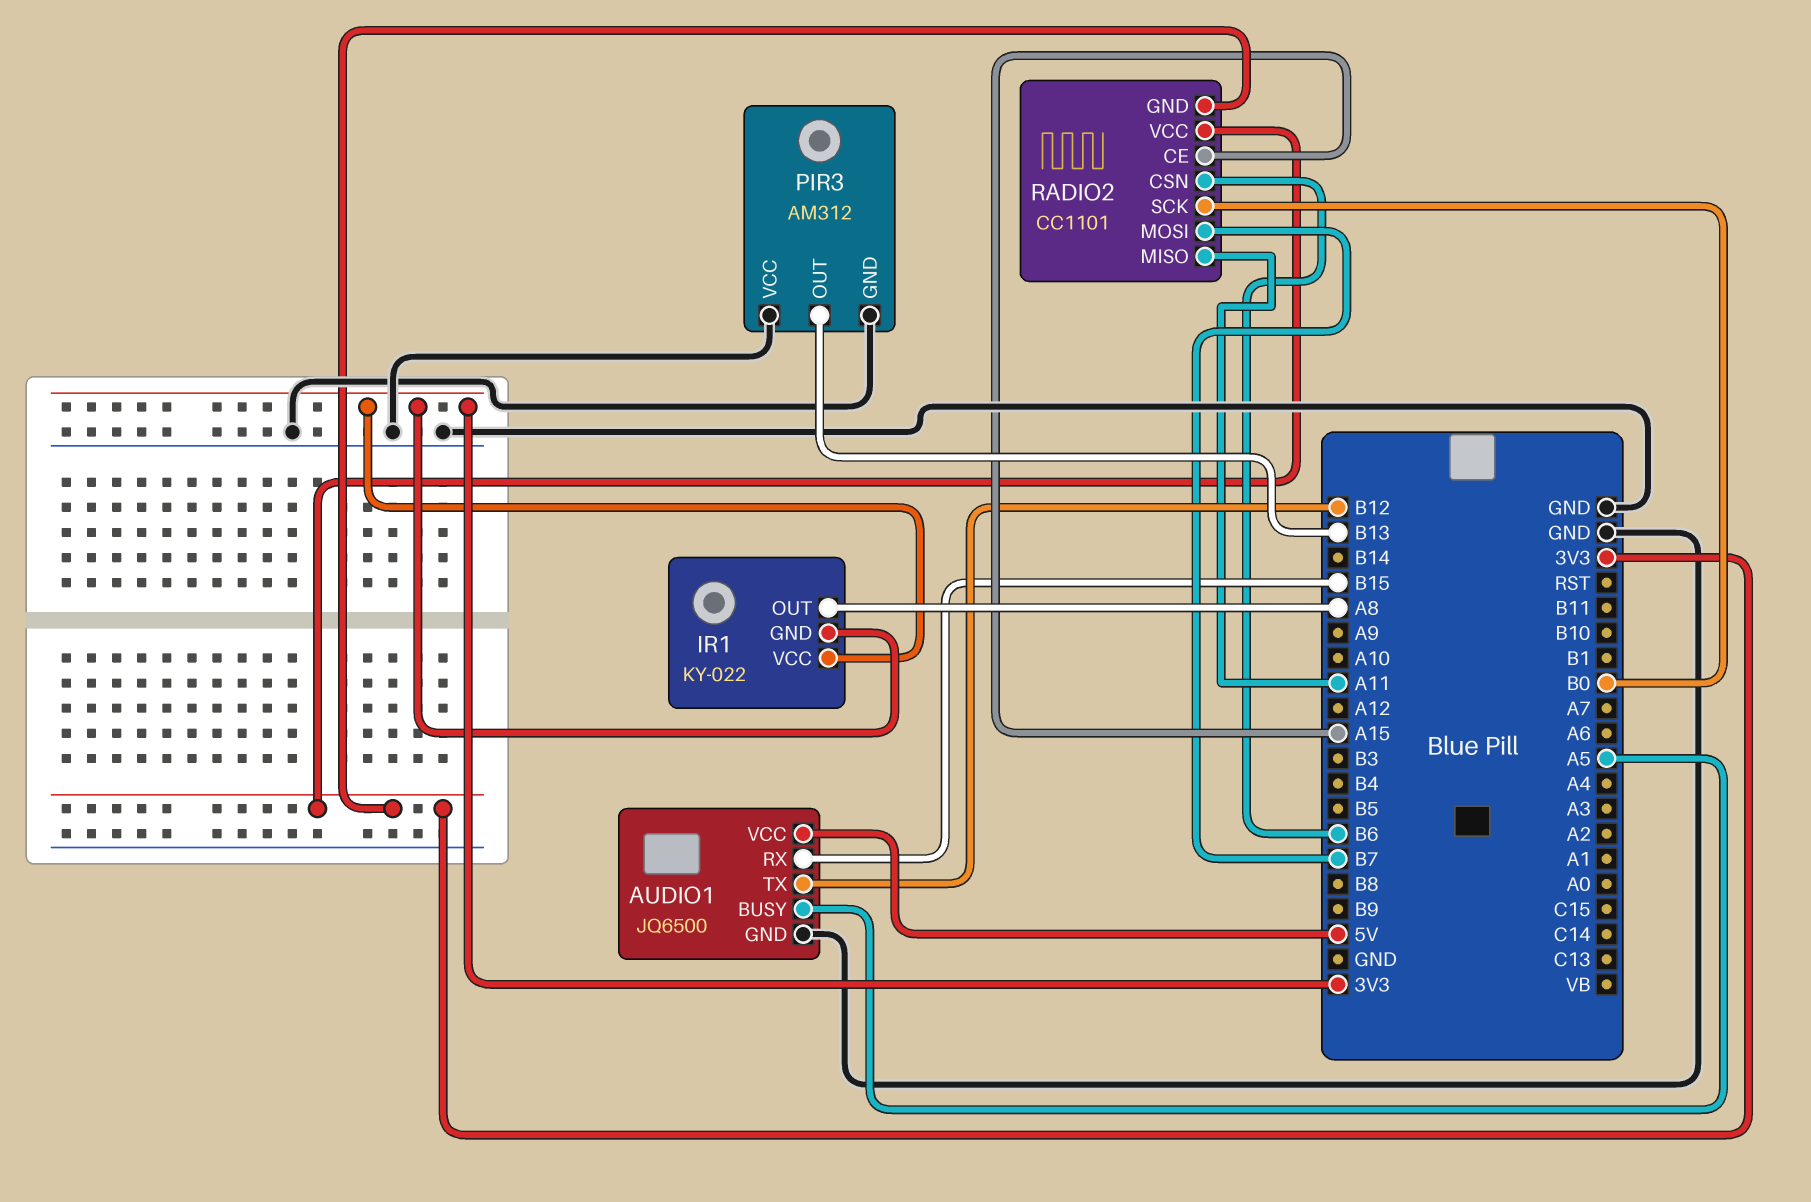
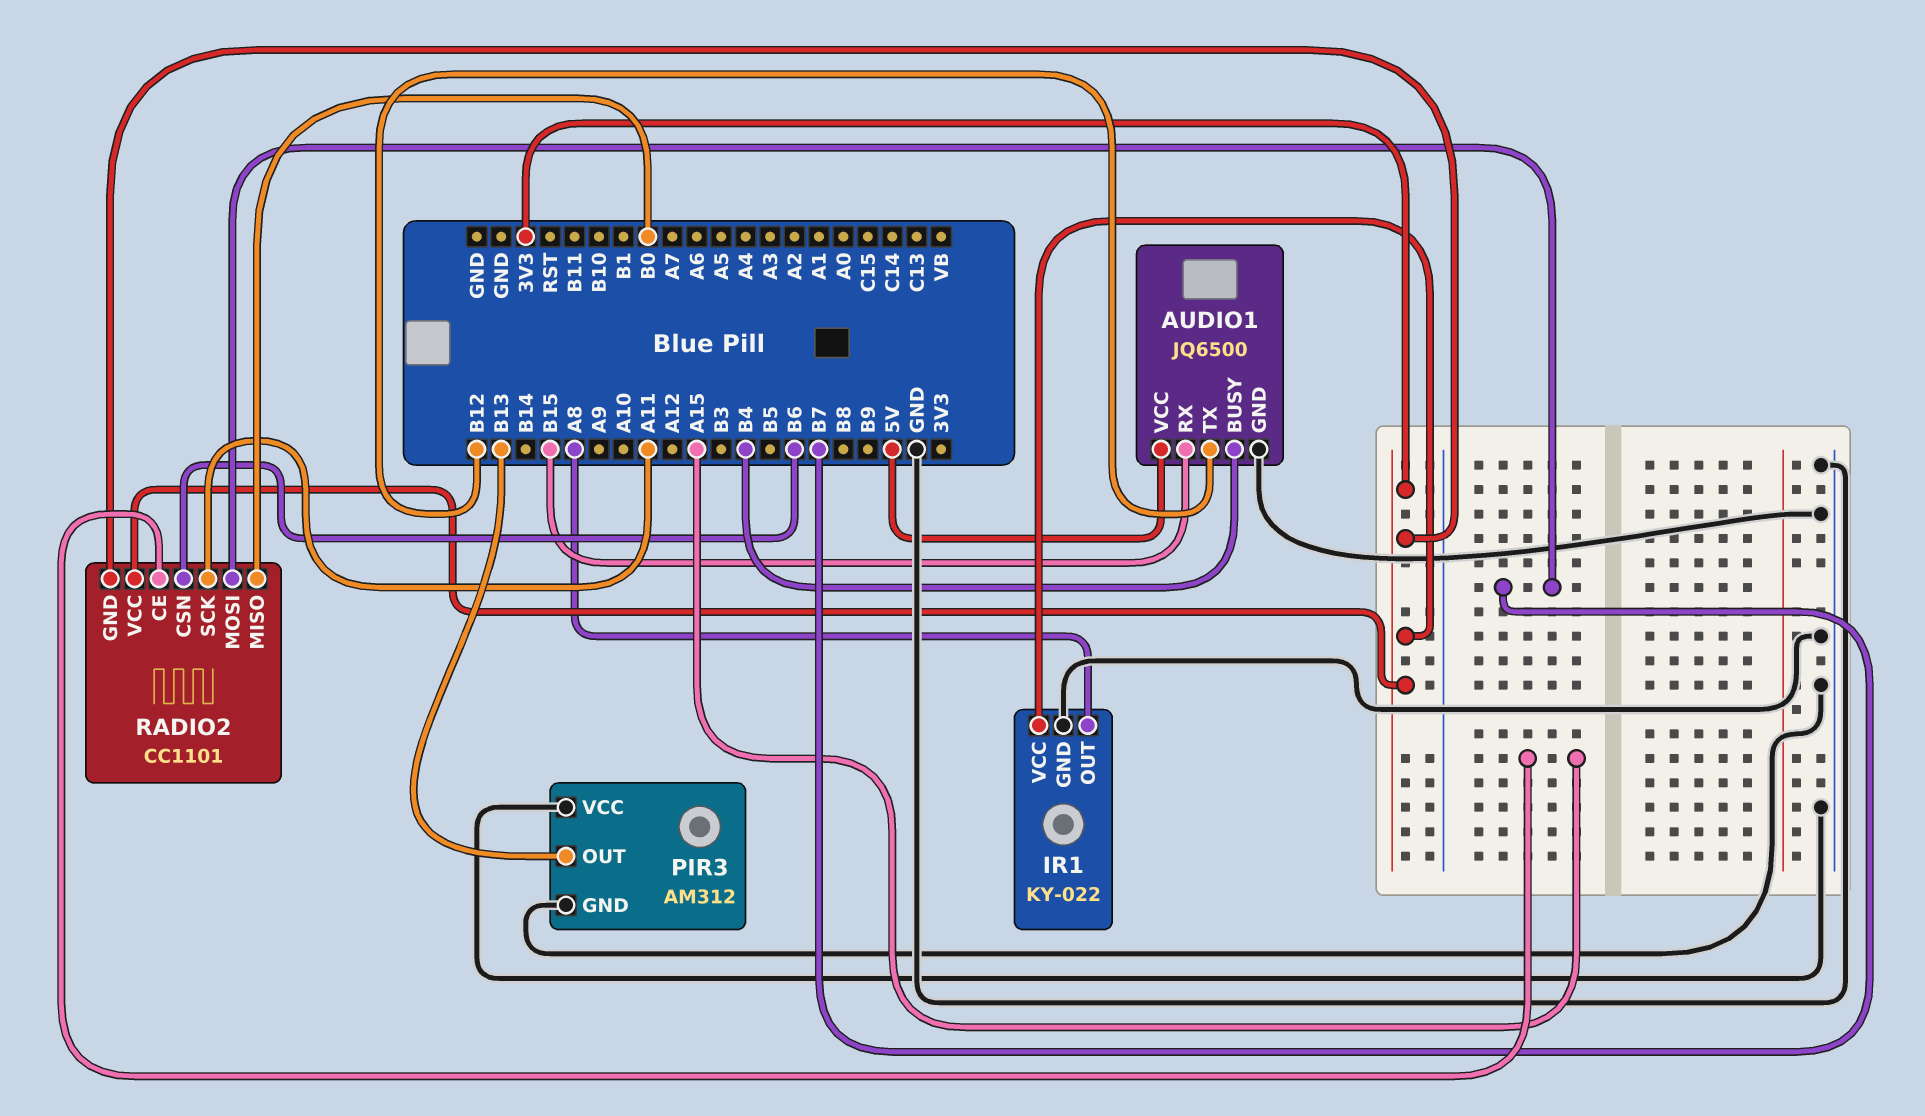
AUDIO1 pin BUSY: A5 -> B4
IR1 pin GND: 3V3 -> GND
RADIO2 pin MISO: A11 -> B0
RADIO2 pin SCK: B0 -> A11

